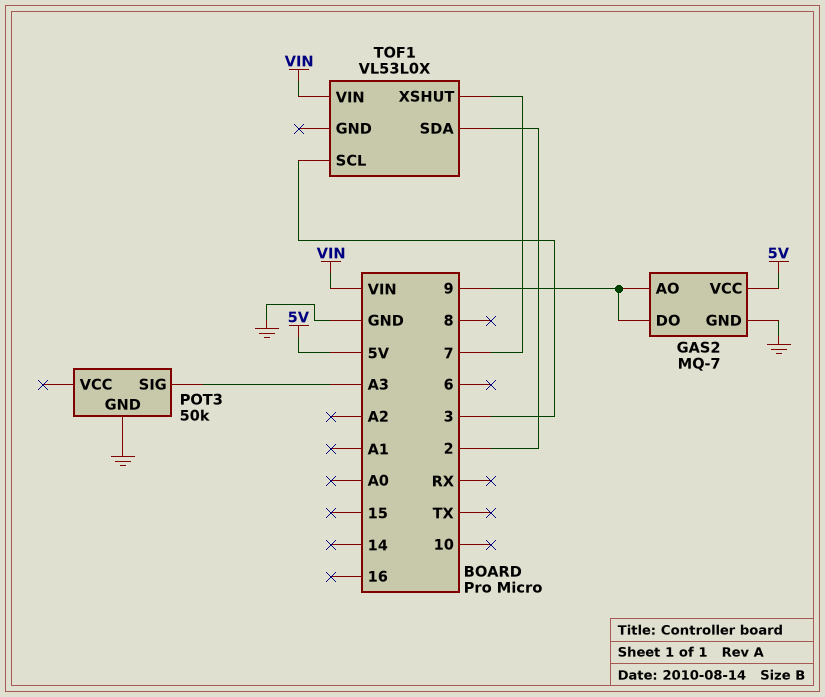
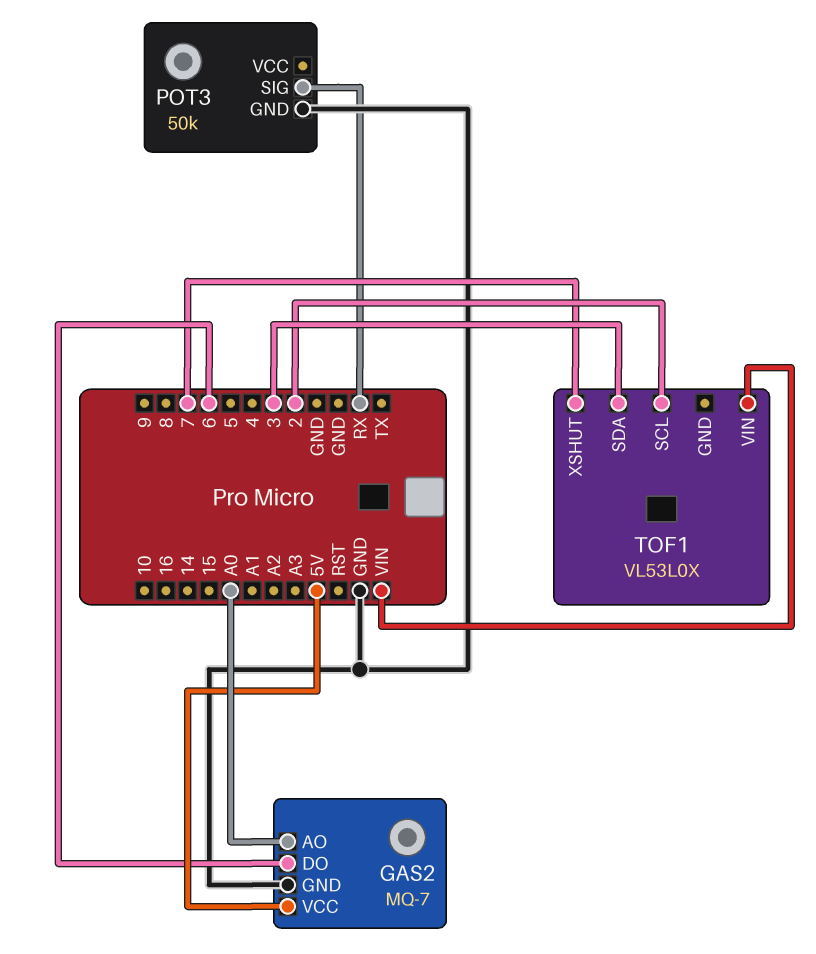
GAS2 pin AO: 9 -> A0
GAS2 pin DO: 9 -> 6
POT3 pin SIG: A3 -> RX
TOF1 pin SCL: 3 -> 2
TOF1 pin SDA: 2 -> 3

